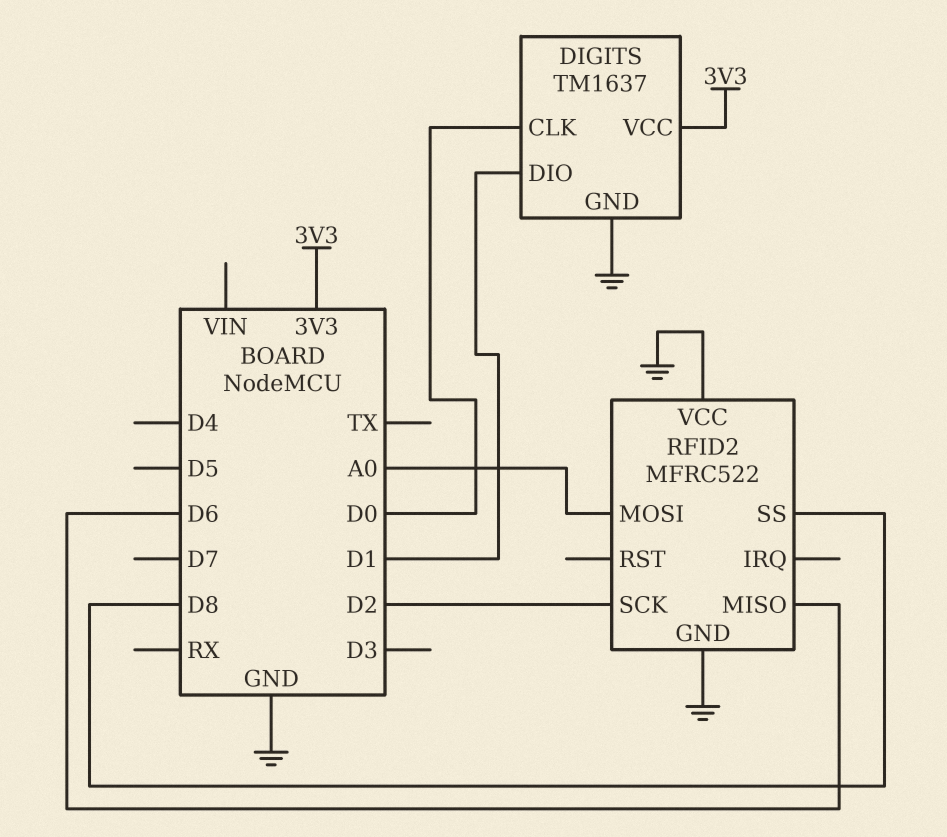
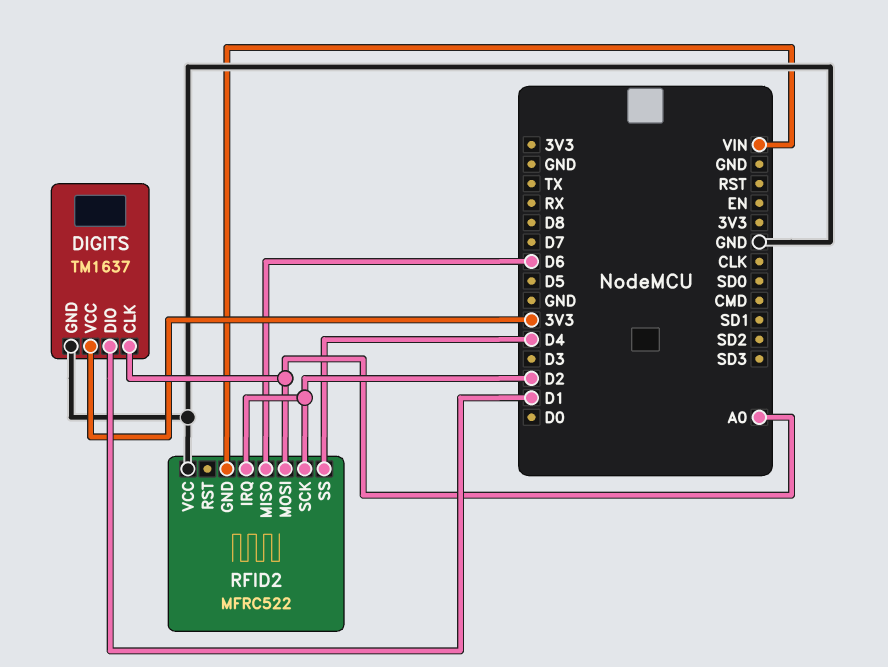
DIGITS pin CLK: D0 -> A0
RFID2 pin GND: GND -> VIN
RFID2 pin IRQ: none -> D2
RFID2 pin SS: D8 -> D4

